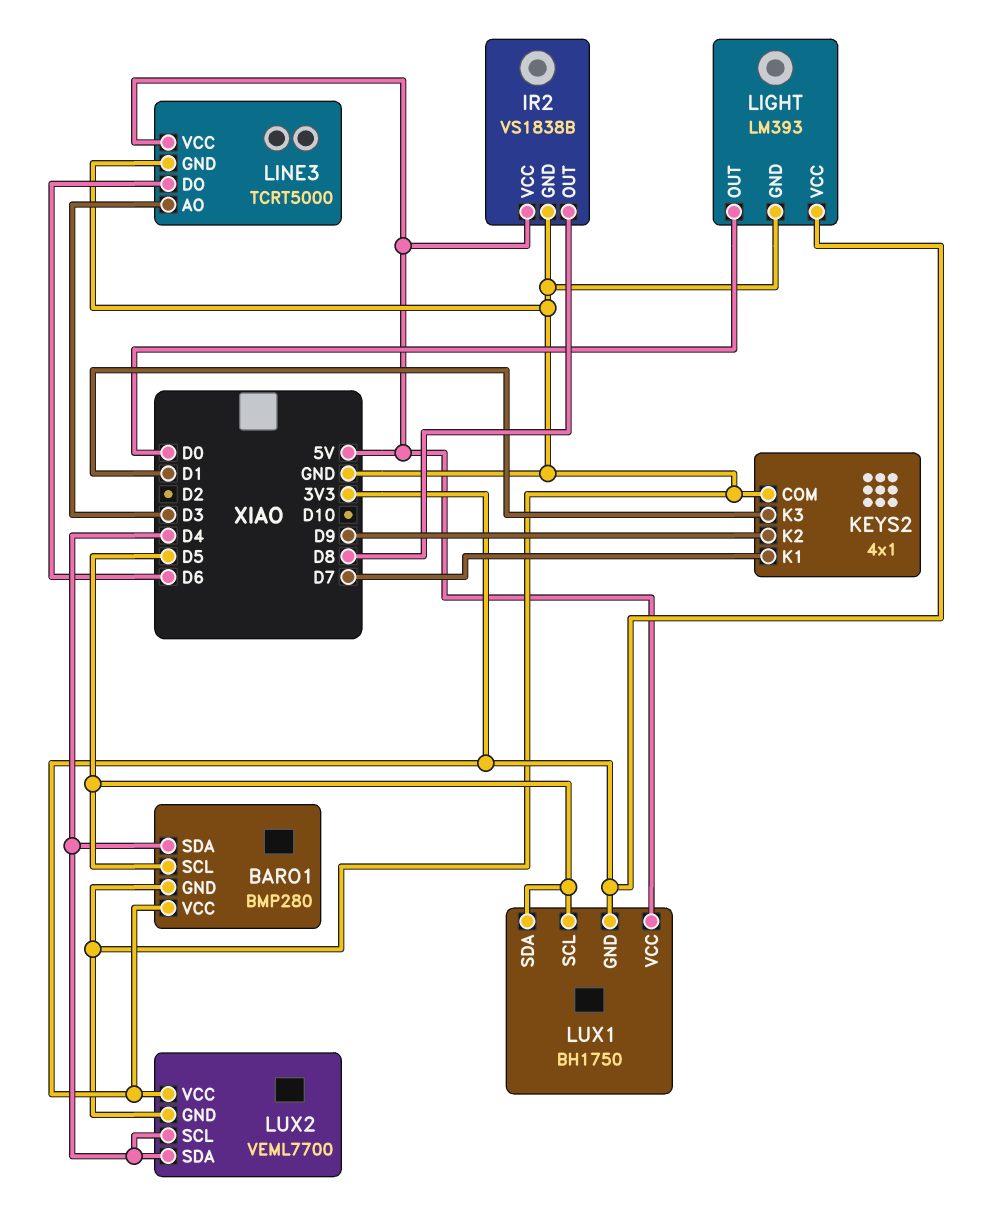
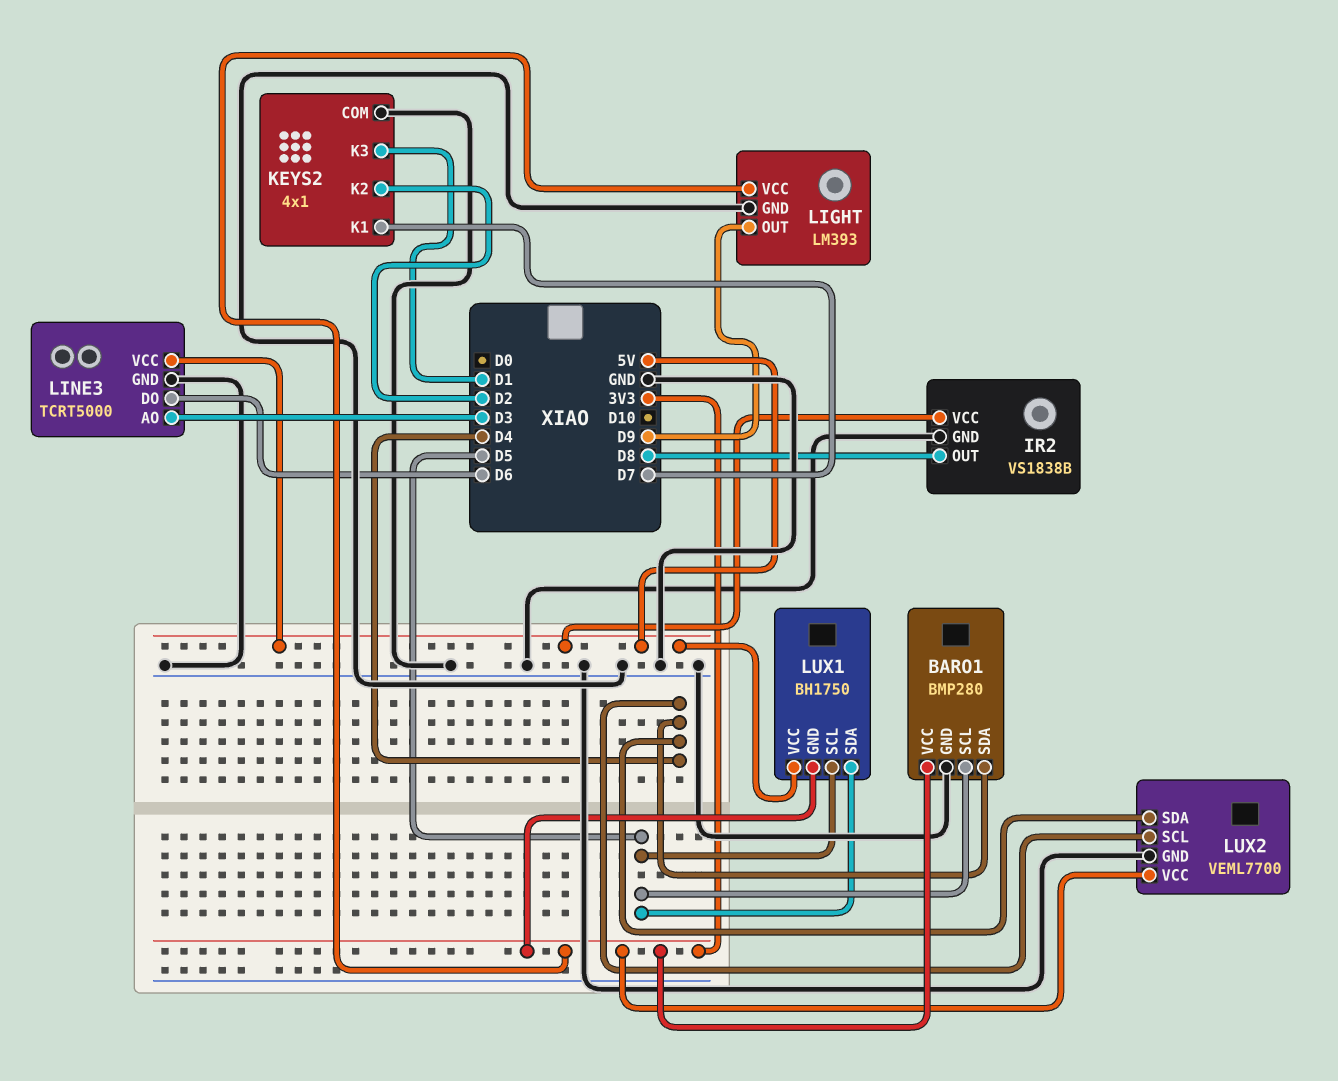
KEYS2 pin K2: D9 -> D2
LIGHT pin OUT: D0 -> D9

